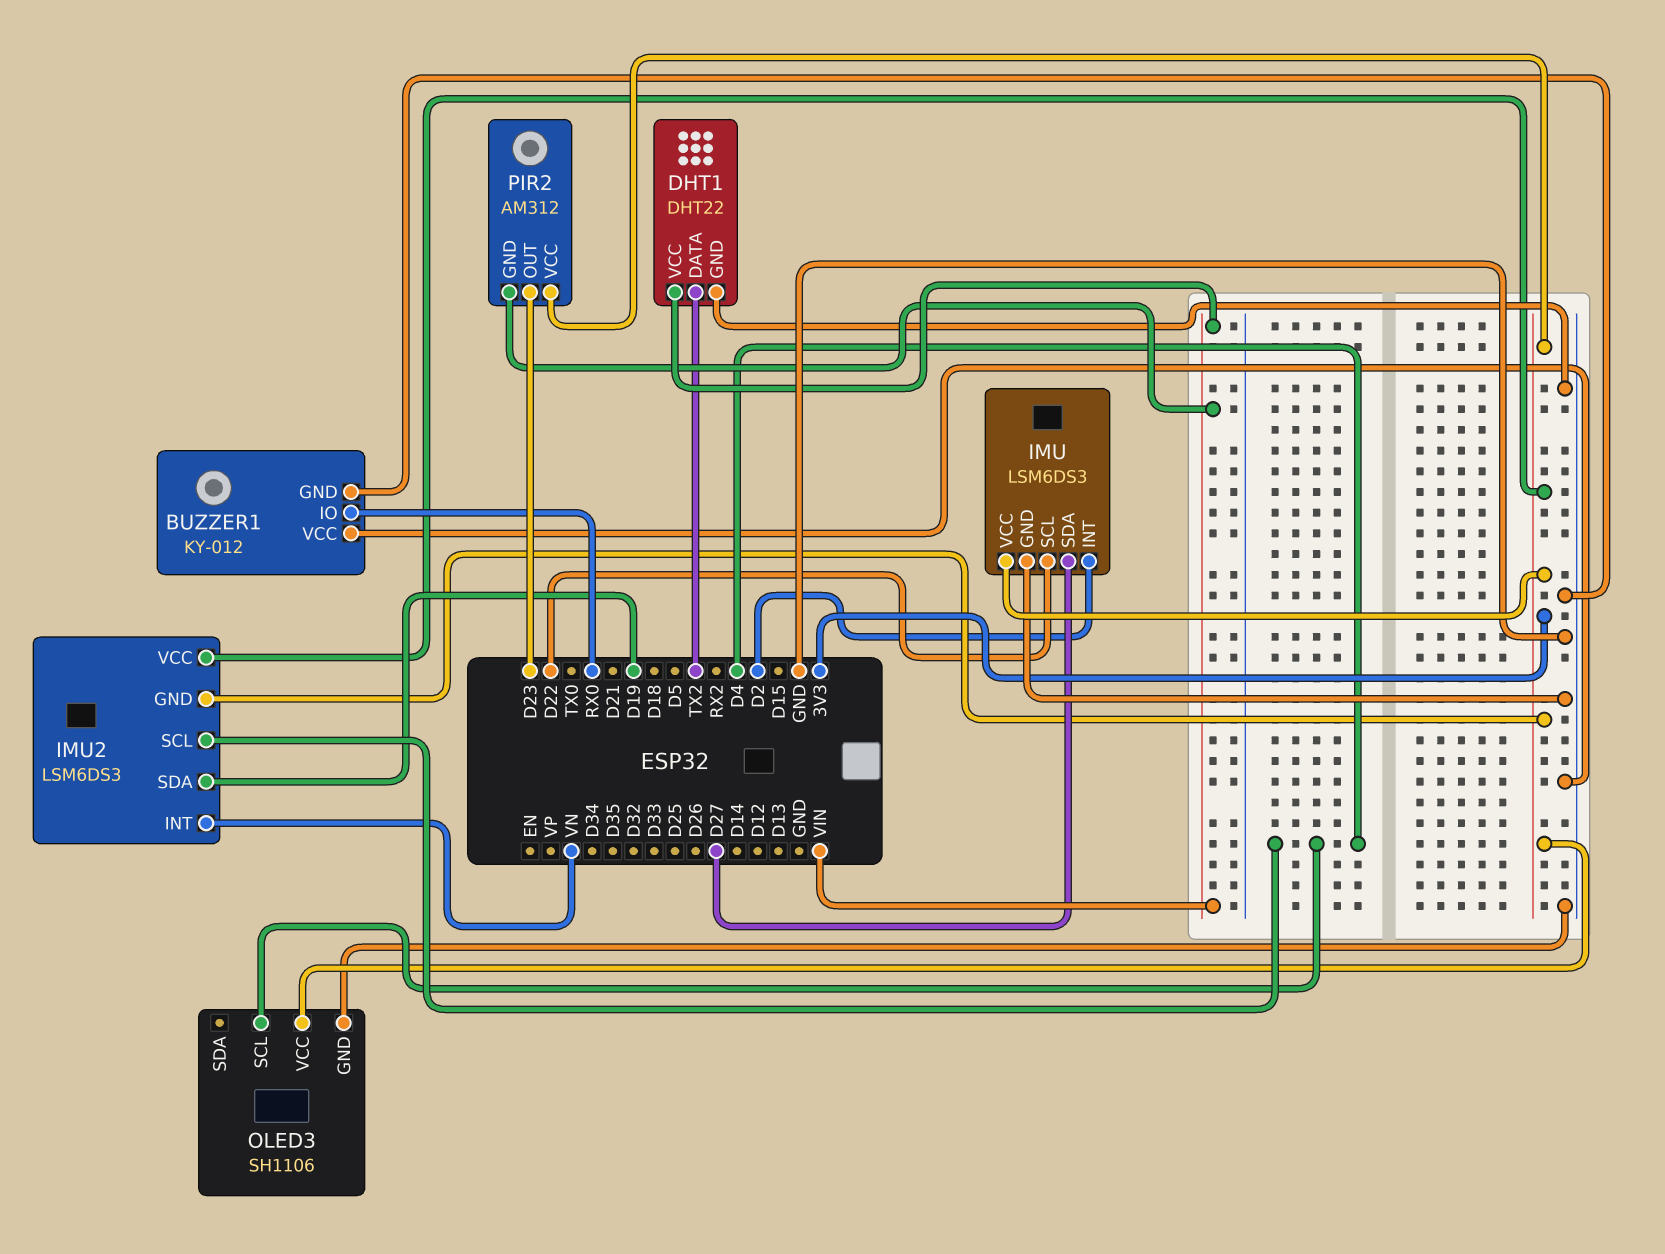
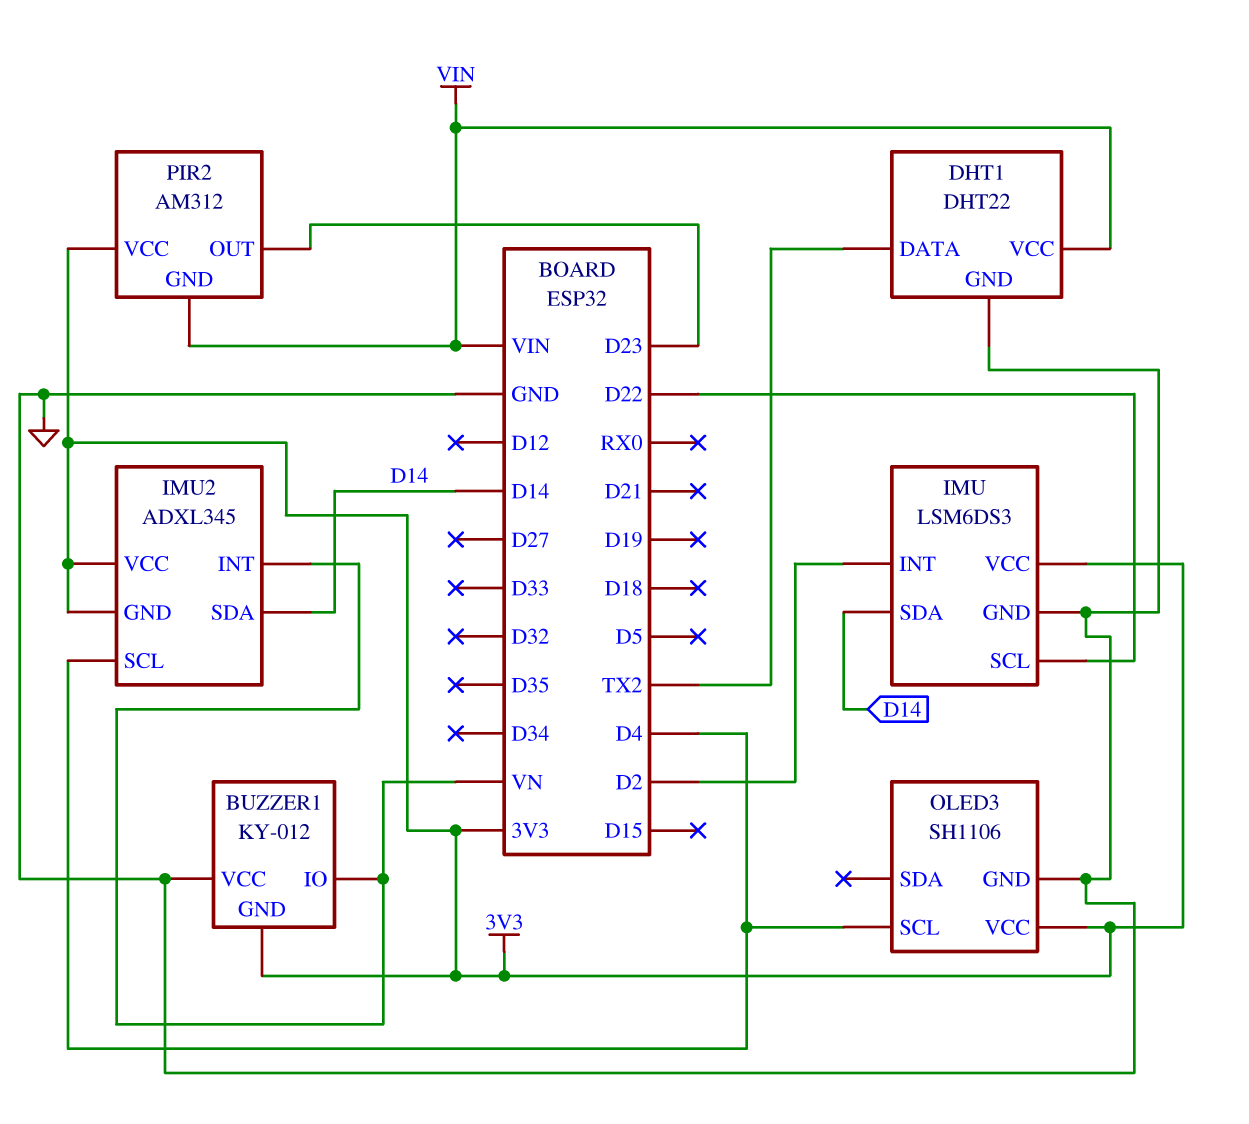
BUZZER1 pin GND: GND -> 3V3
BUZZER1 pin IO: RX0 -> VN
IMU pin SDA: D27 -> D14
IMU2: LSM6DS3 -> ADXL345
IMU2 pin SDA: D19 -> D14

